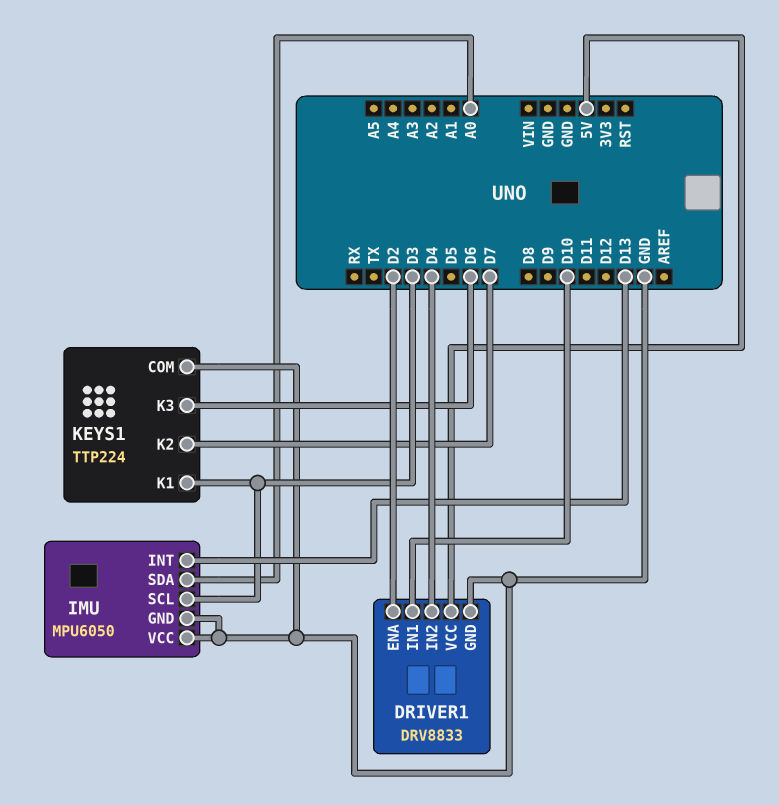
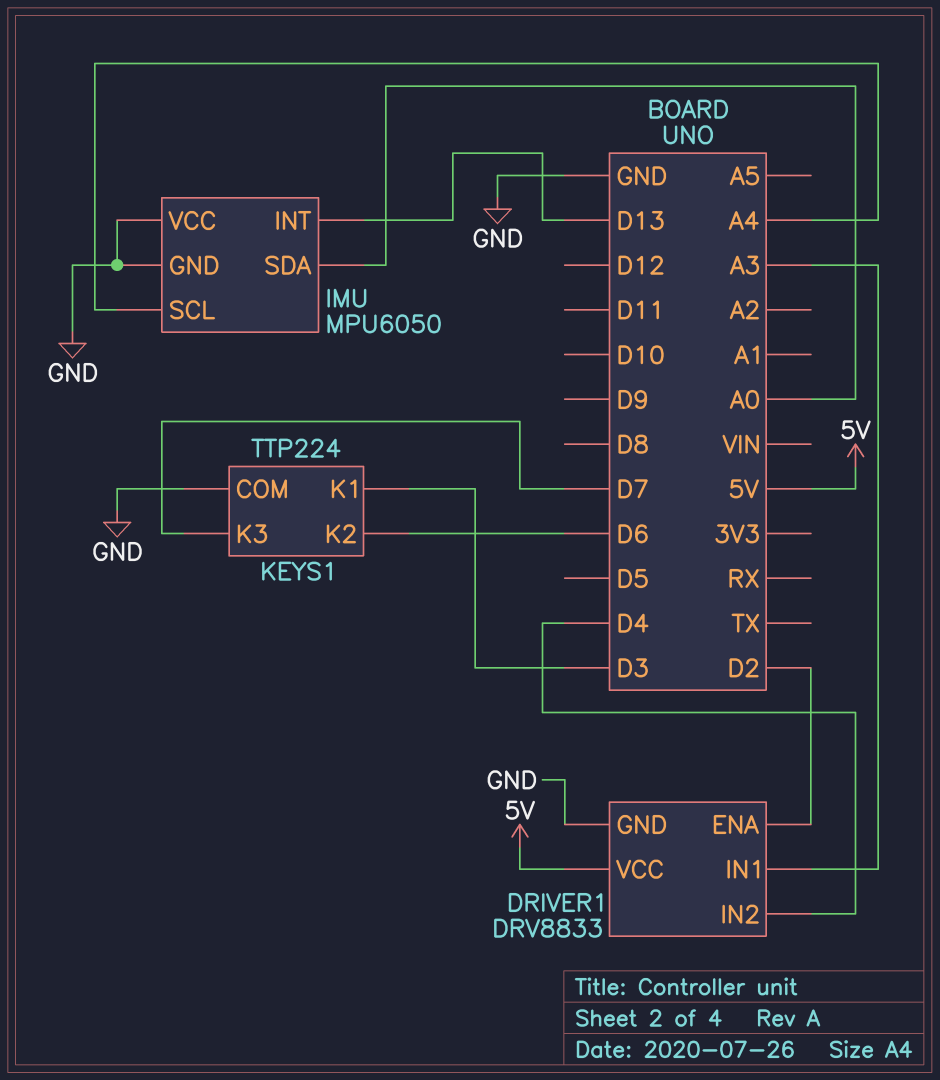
DRIVER1 pin IN1: D10 -> A3
IMU pin SCL: D3 -> A4
KEYS1 pin K2: D7 -> D6
KEYS1 pin K3: D6 -> D7

